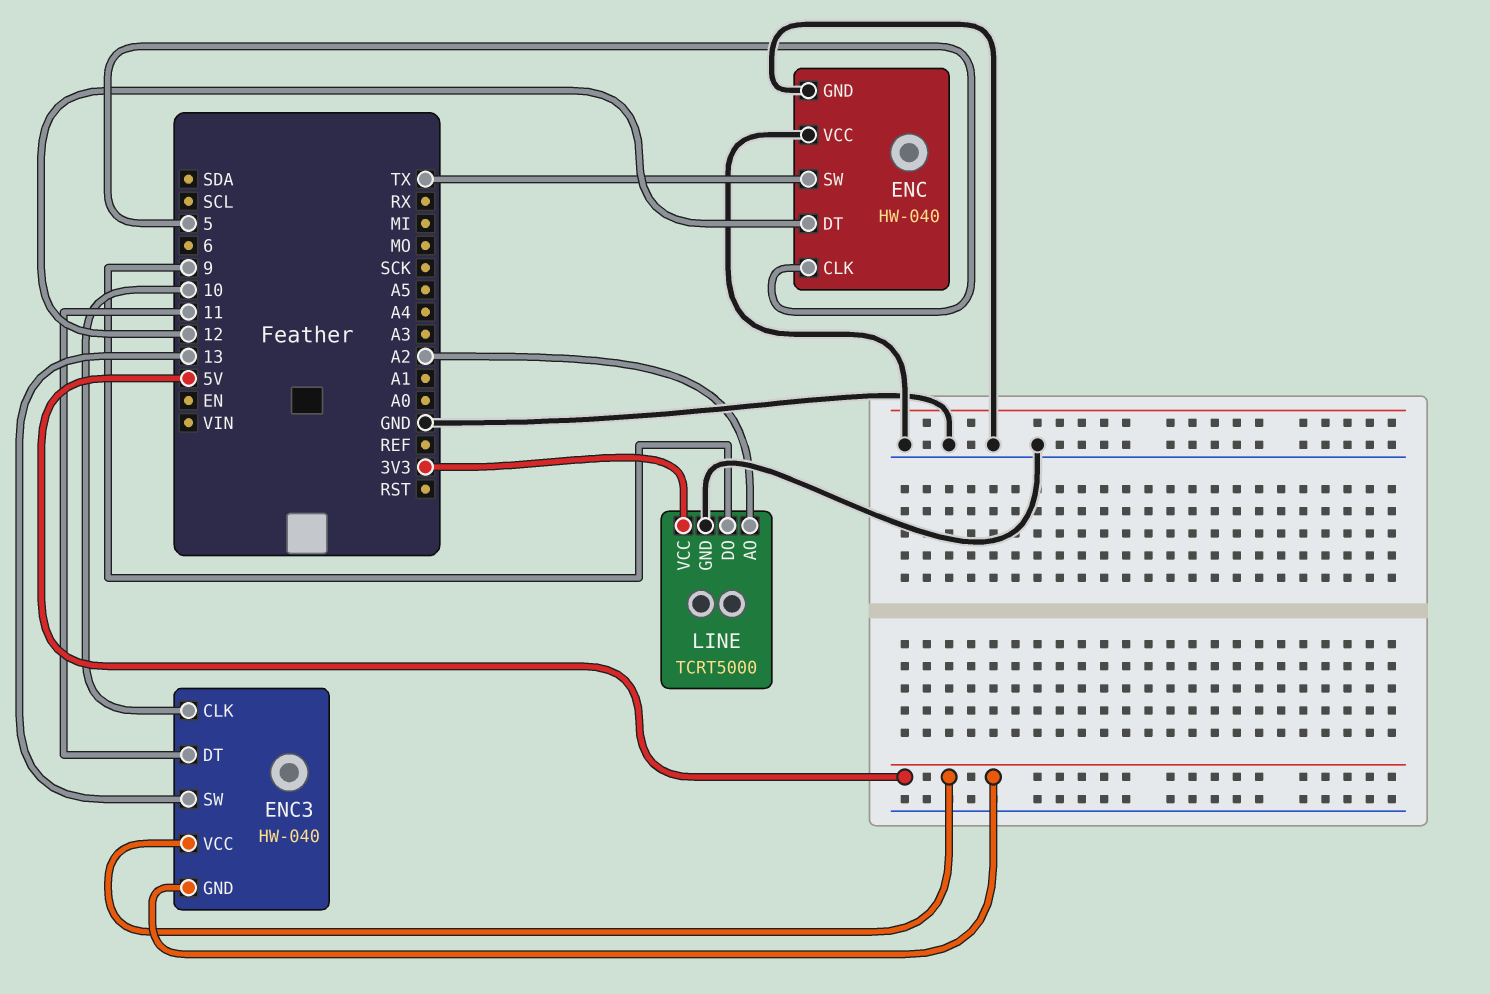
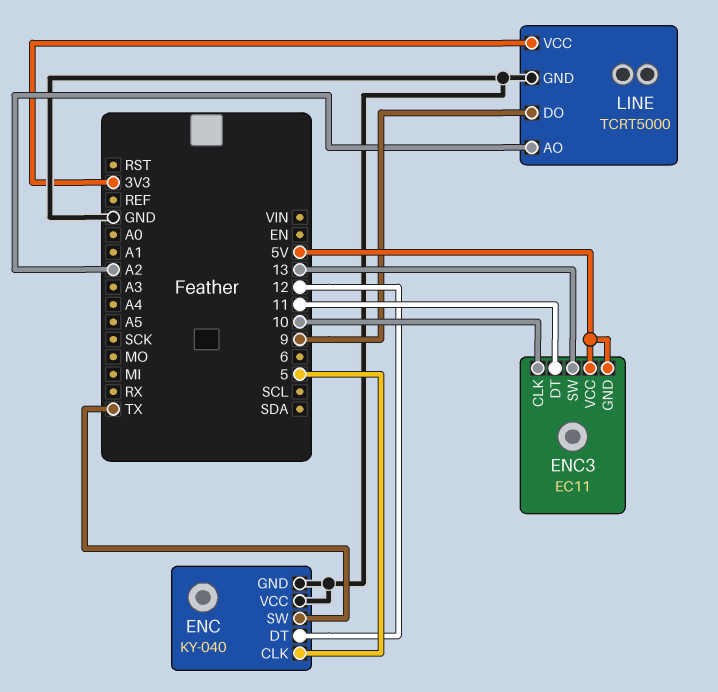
ENC: HW-040 -> KY-040
ENC3: HW-040 -> EC11

